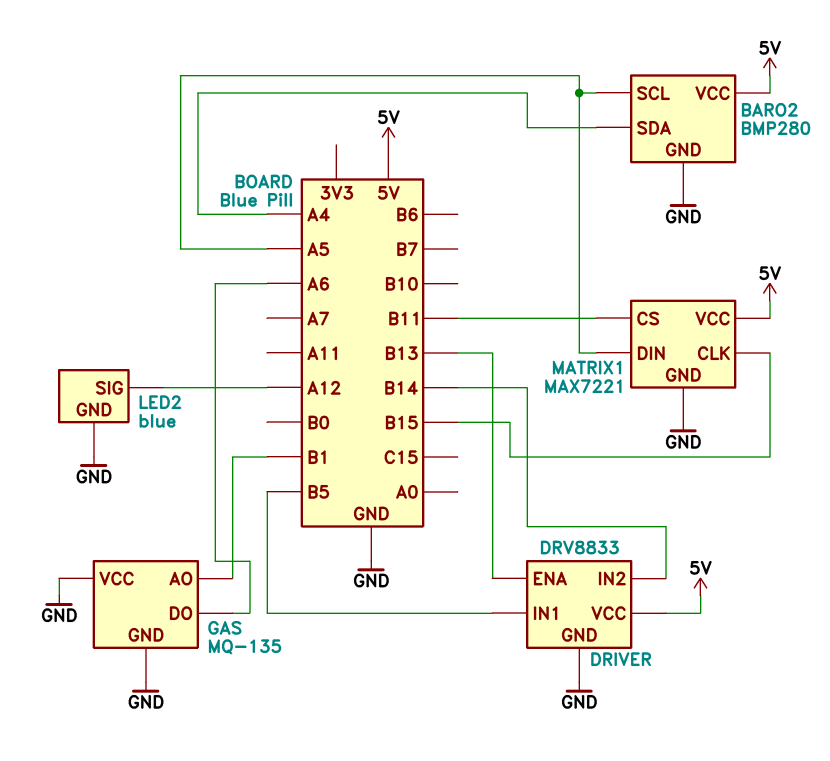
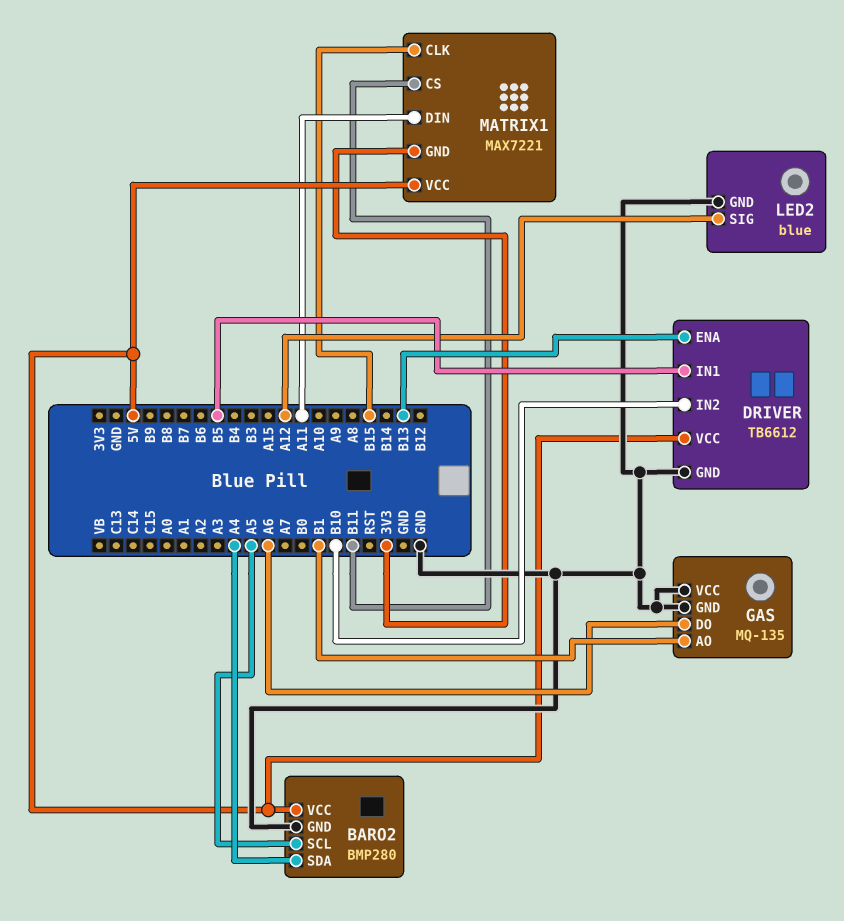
DRIVER: DRV8833 -> TB6612
DRIVER pin IN2: B14 -> B10
MATRIX1 pin DIN: A5 -> A11
MATRIX1 pin GND: GND -> 3V3

